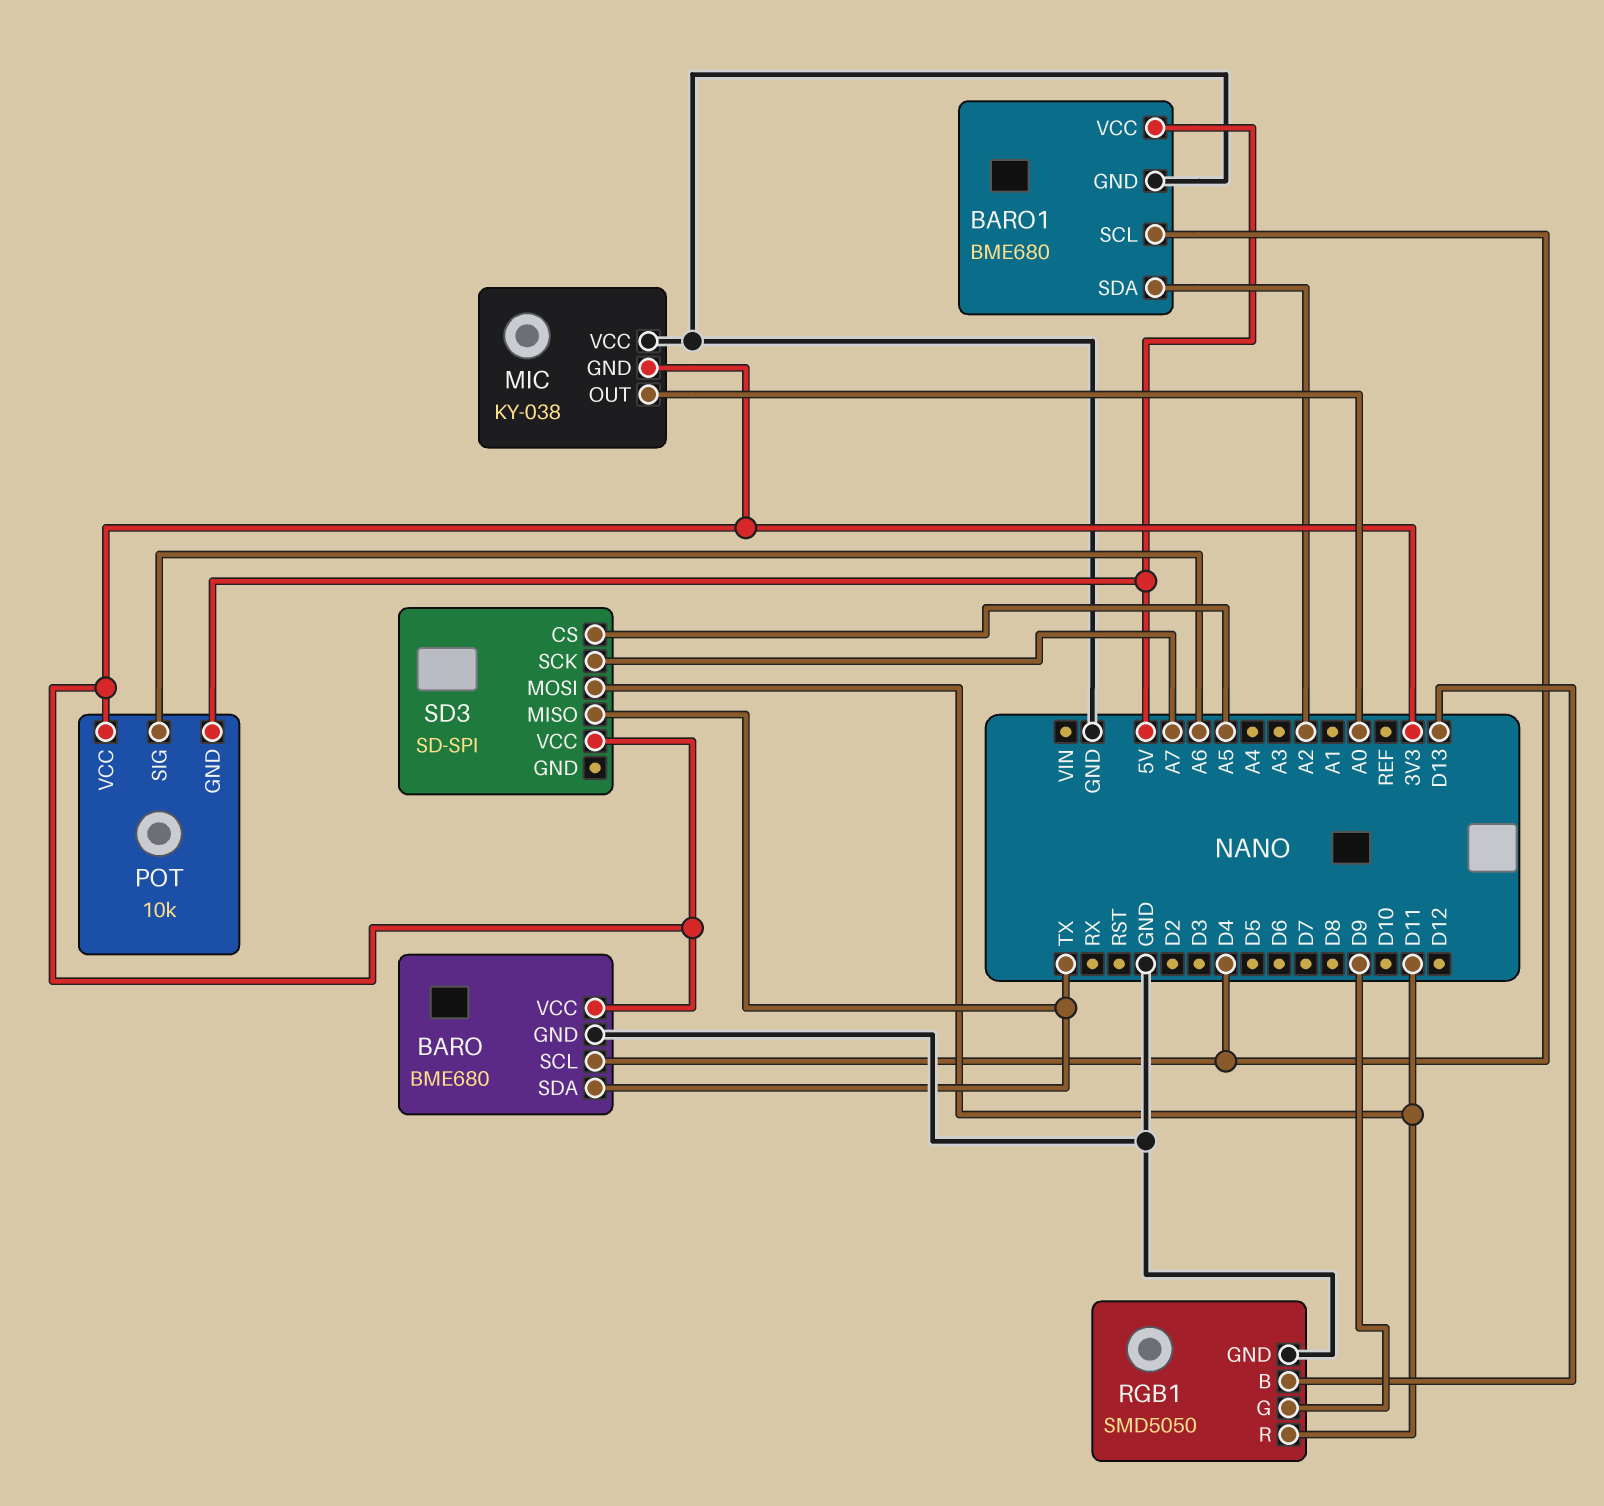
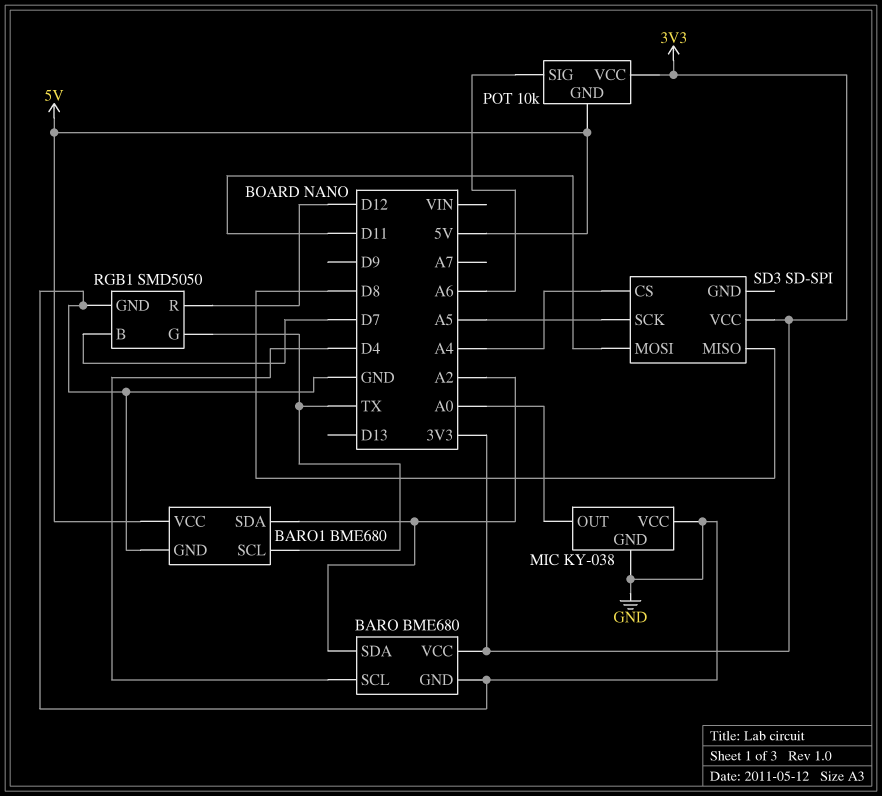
BARO pin SDA: TX -> A2
BARO1 pin SCL: D4 -> TX
MIC pin GND: 3V3 -> GND
RGB1 pin B: D13 -> D7
RGB1 pin G: D9 -> TX
RGB1 pin R: D11 -> D12
SD3 pin CS: A5 -> A4
SD3 pin MISO: TX -> D8
SD3 pin SCK: A7 -> A5

